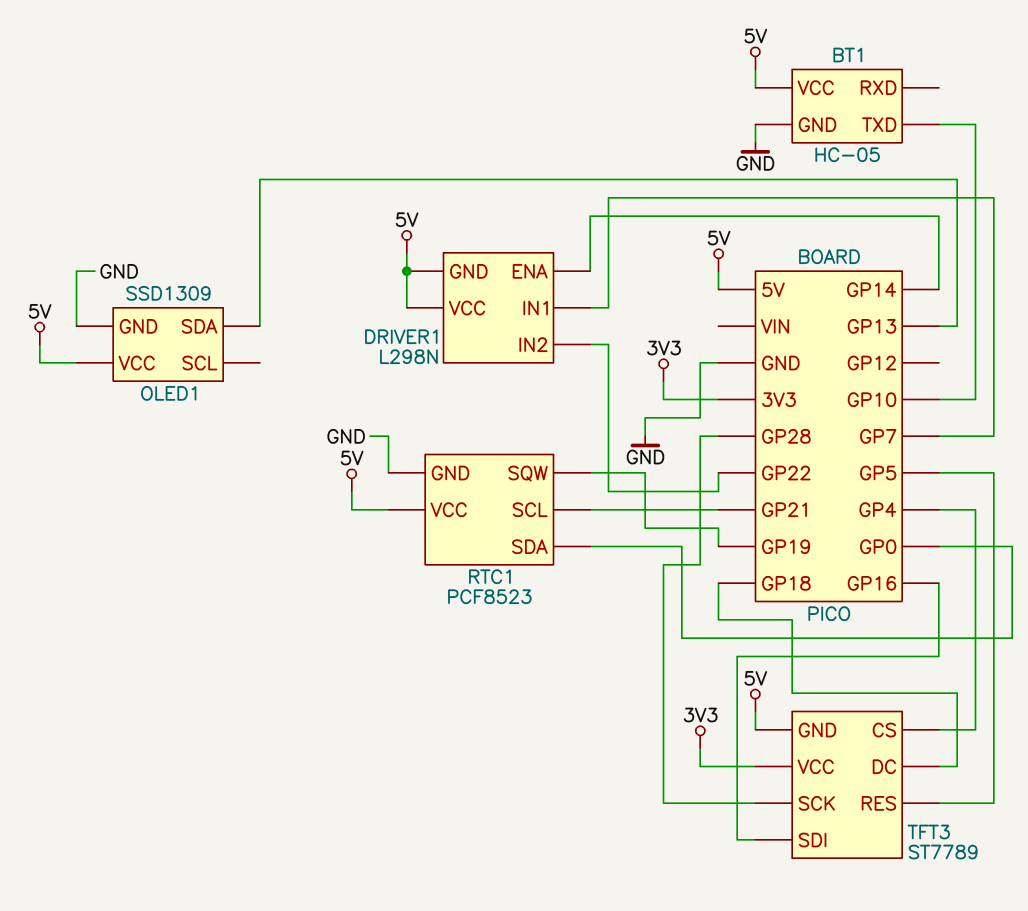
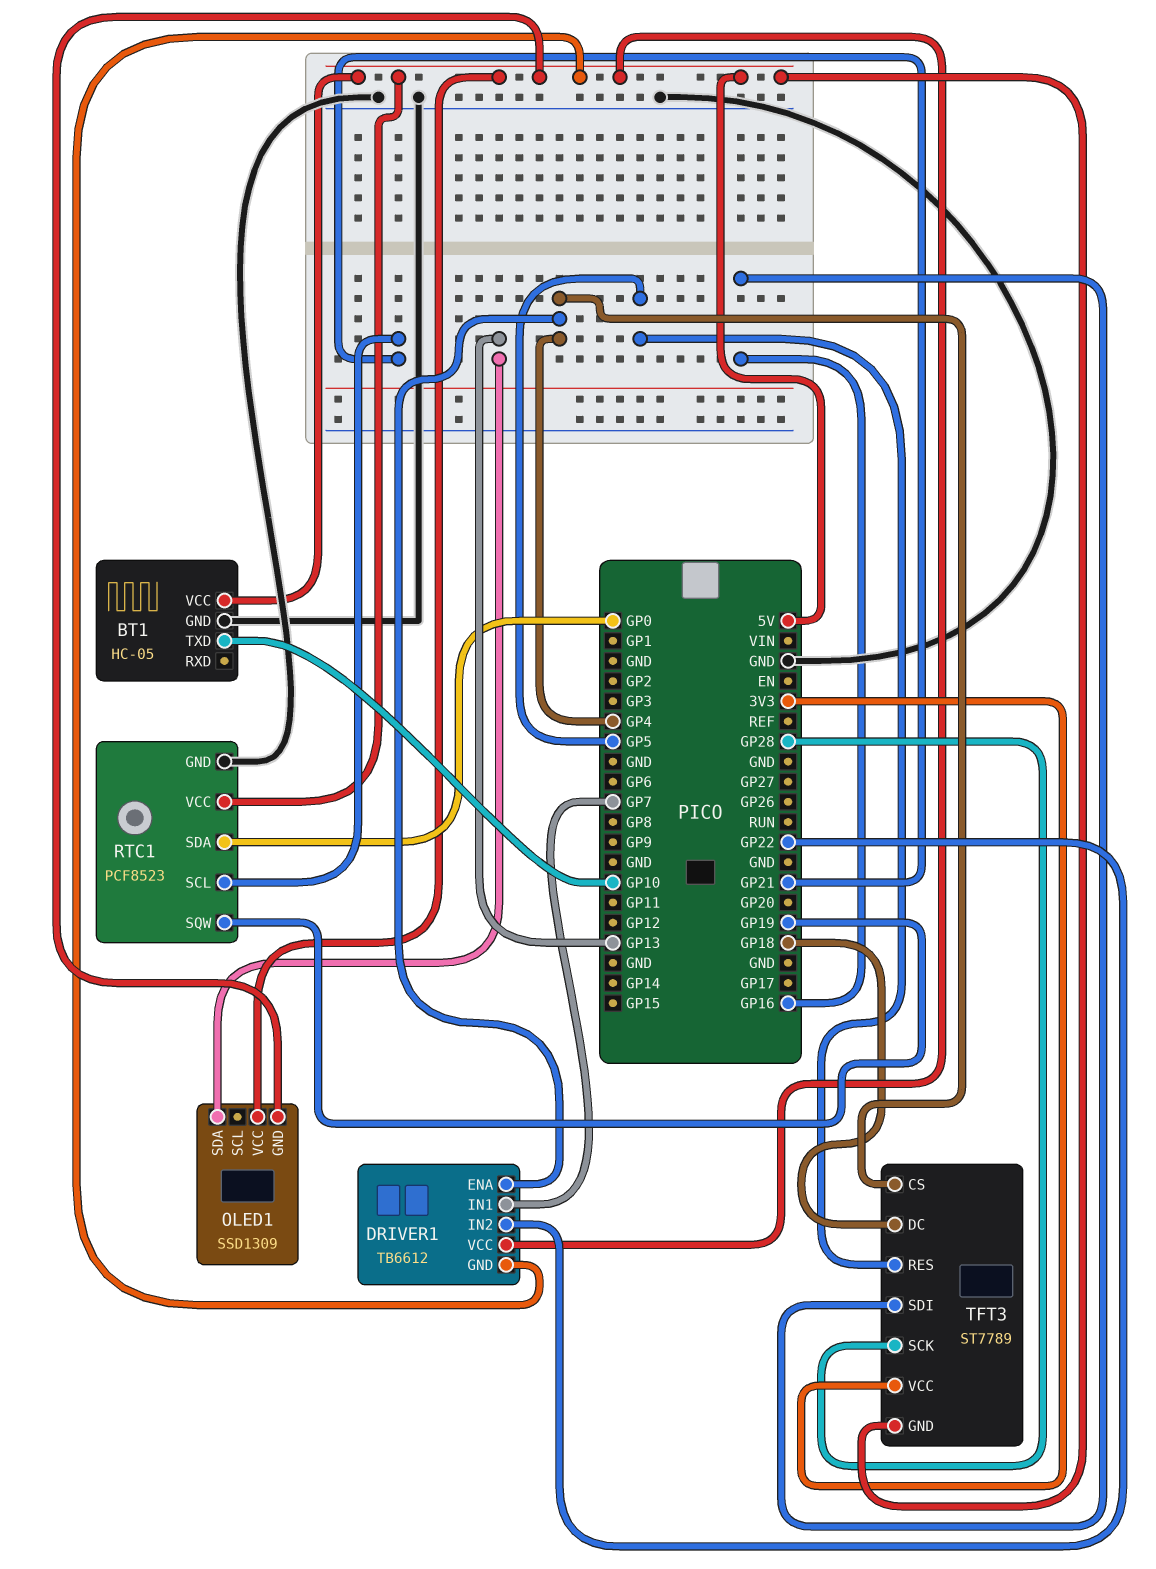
DRIVER1: L298N -> TB6612
DRIVER1 pin ENA: GP14 -> GP4
OLED1 pin GND: GND -> 5V

